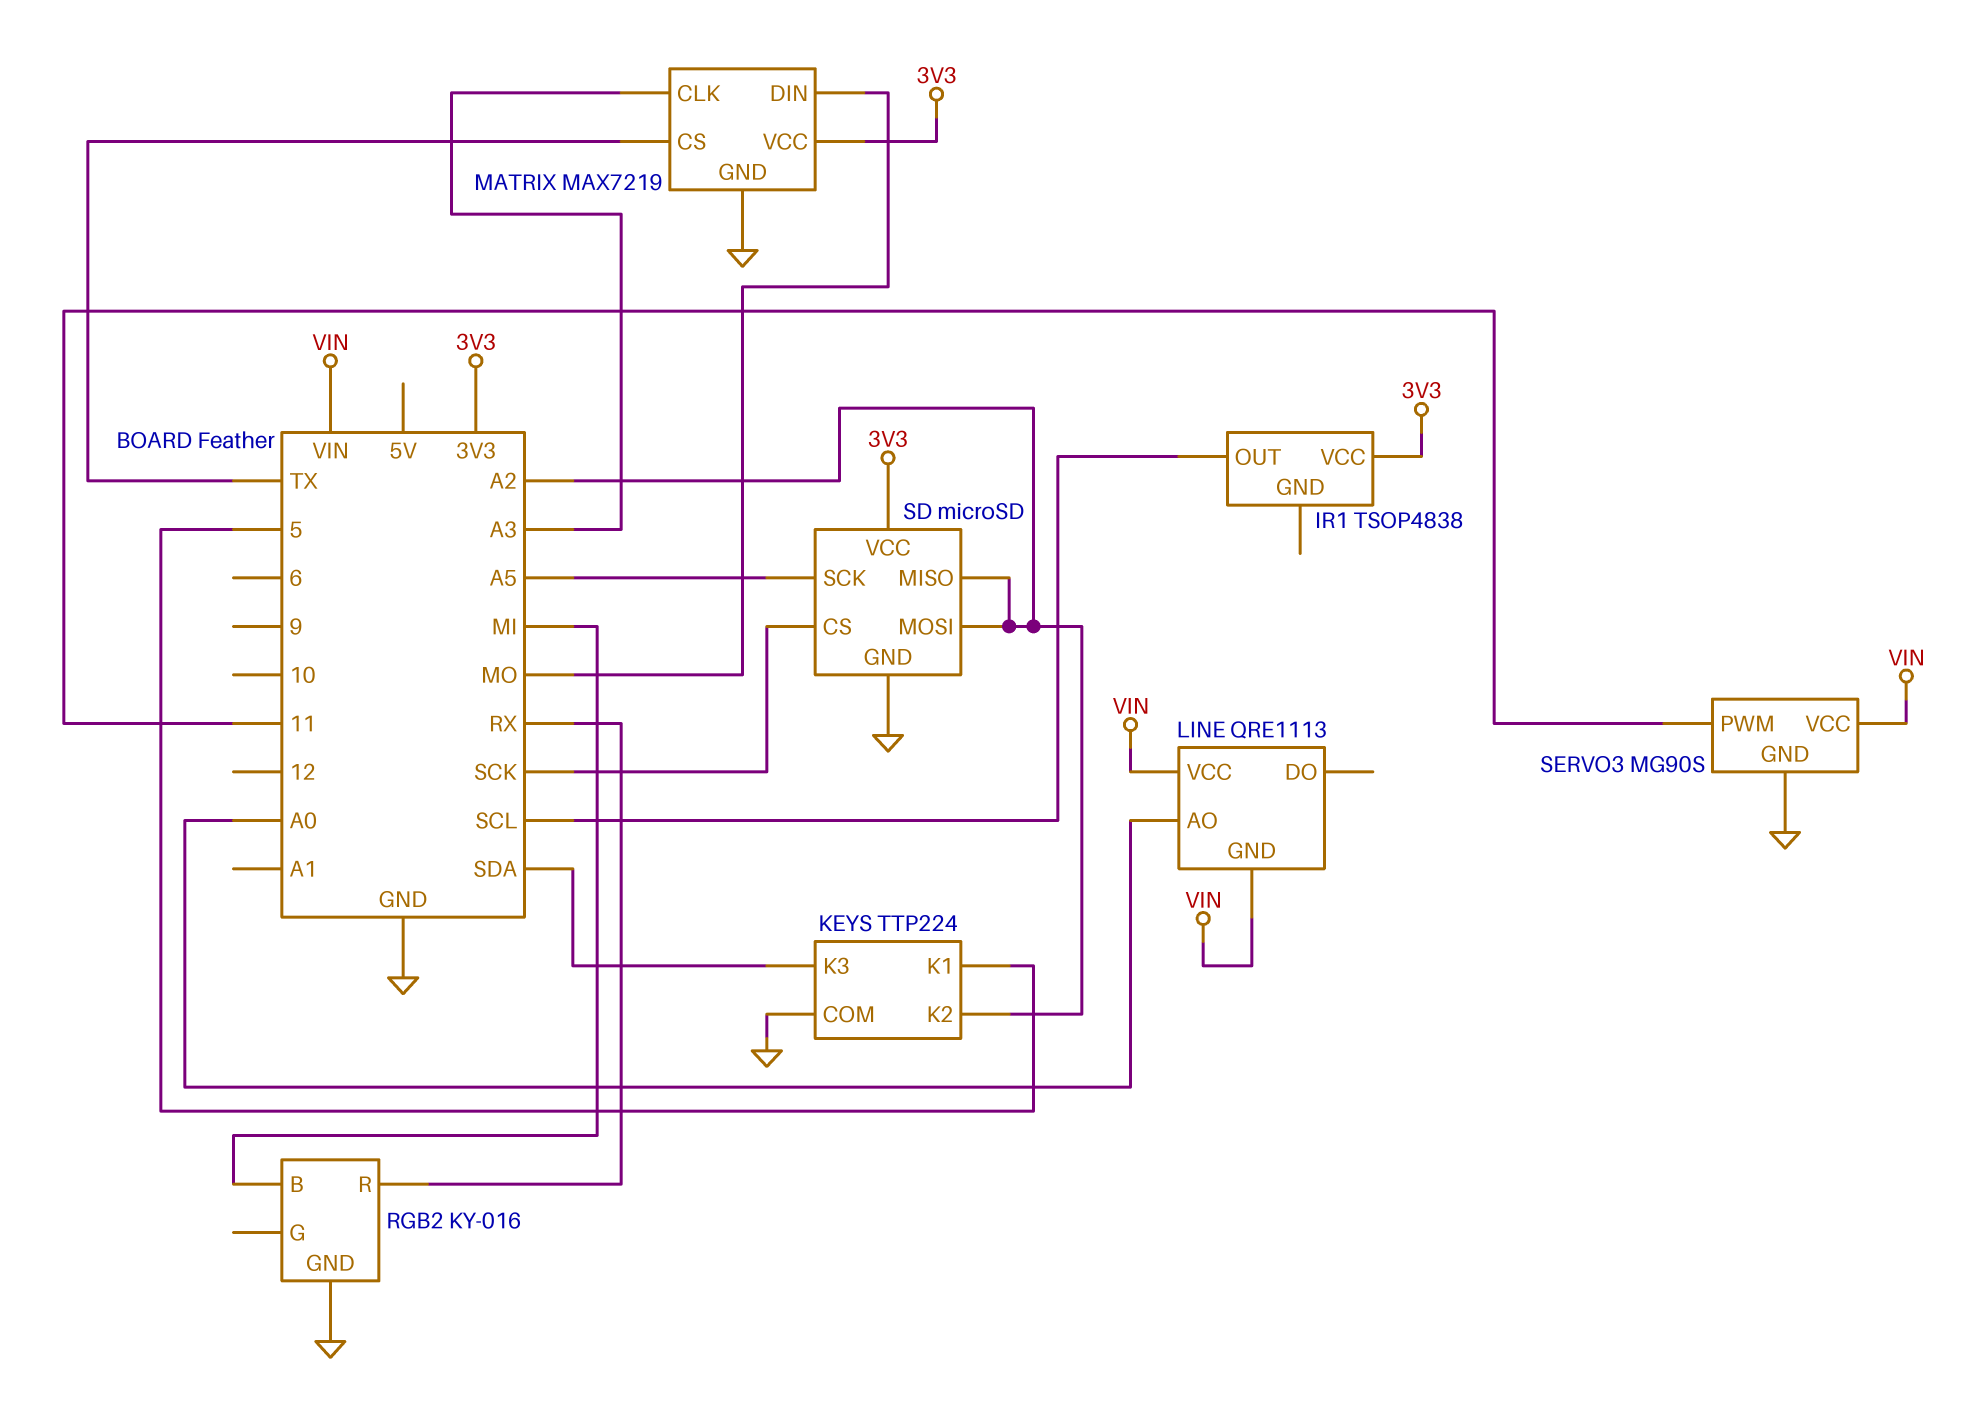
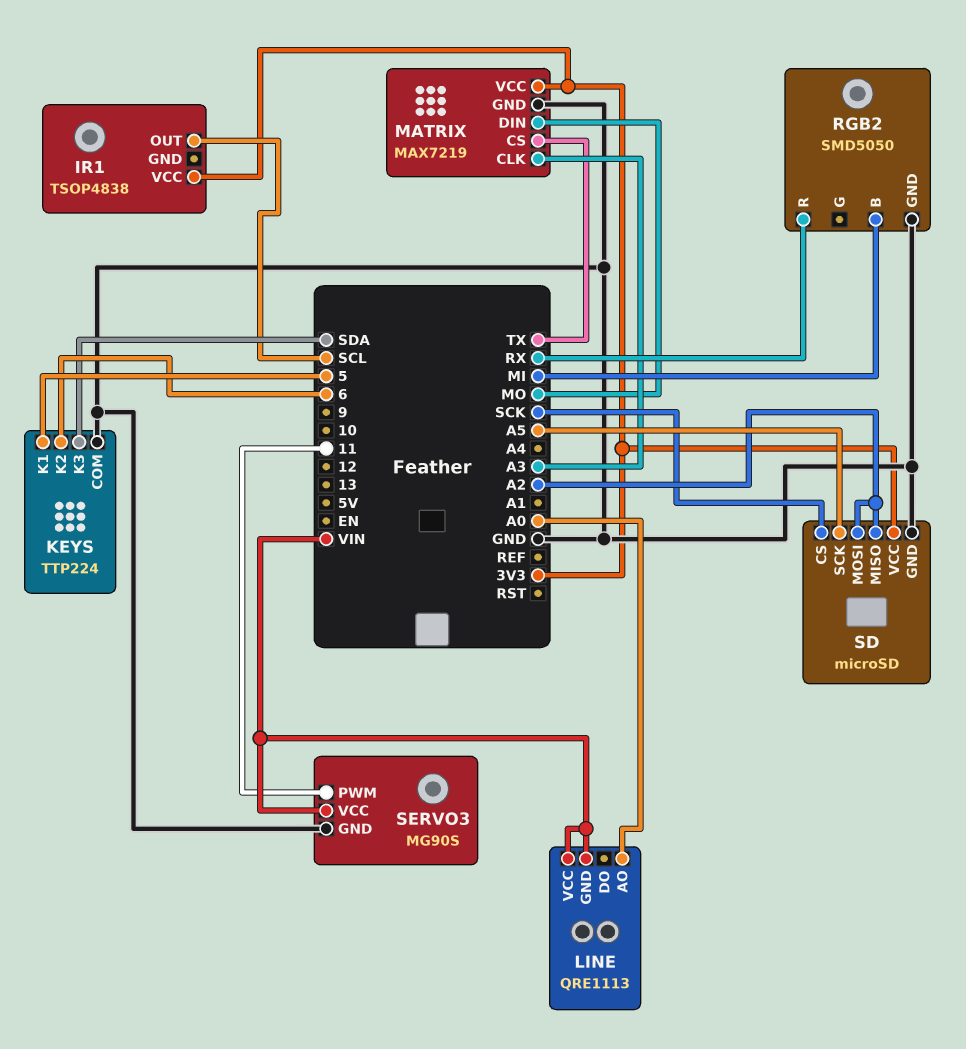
KEYS pin K2: A2 -> 6
RGB2: KY-016 -> SMD5050

